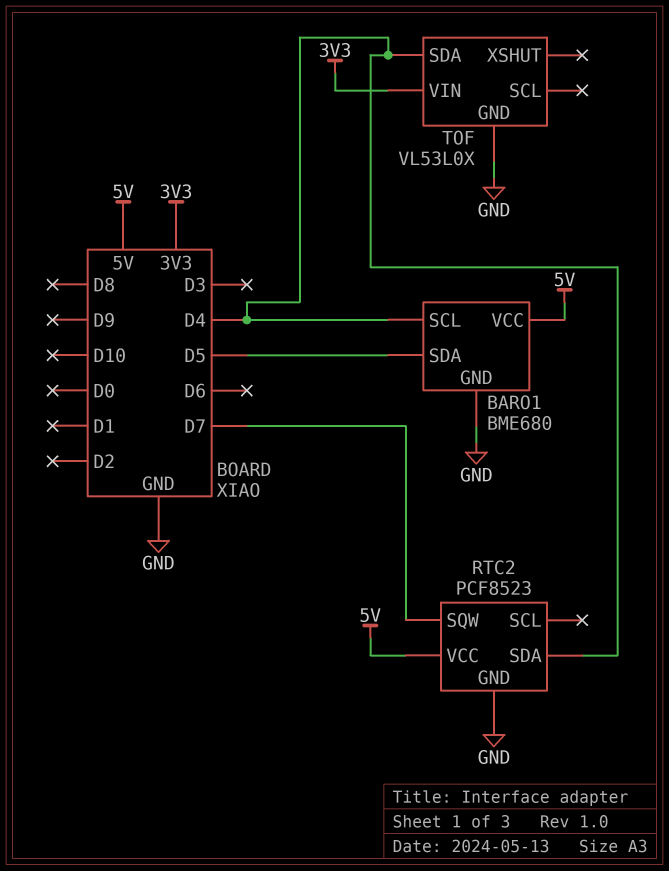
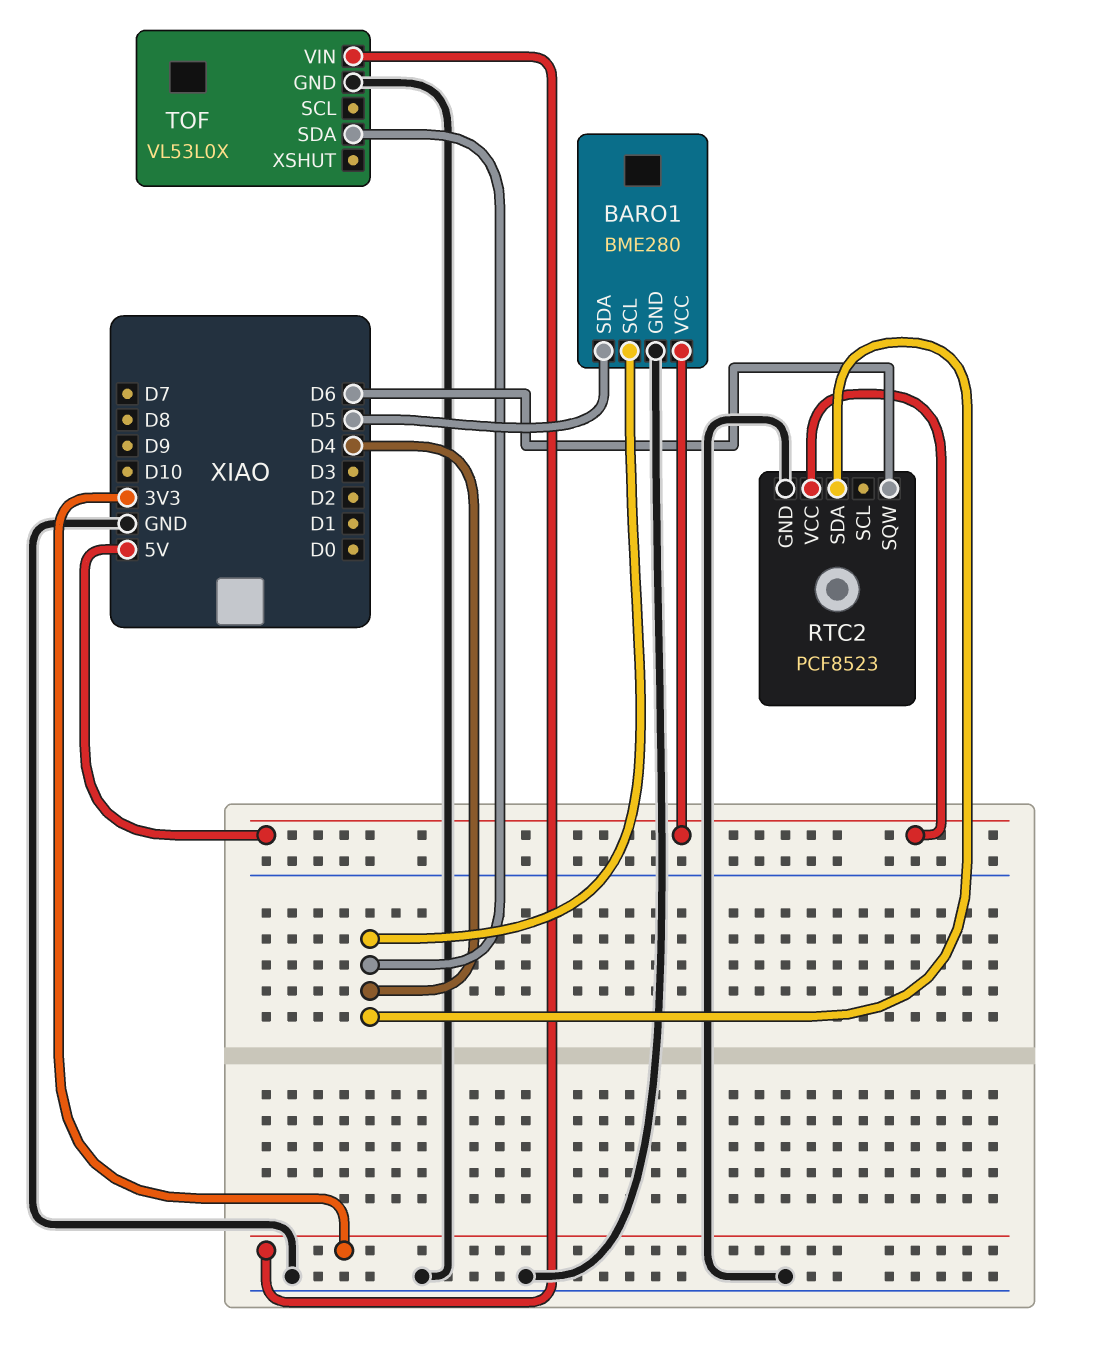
BARO1: BME680 -> BME280
RTC2 pin SQW: D7 -> D6

